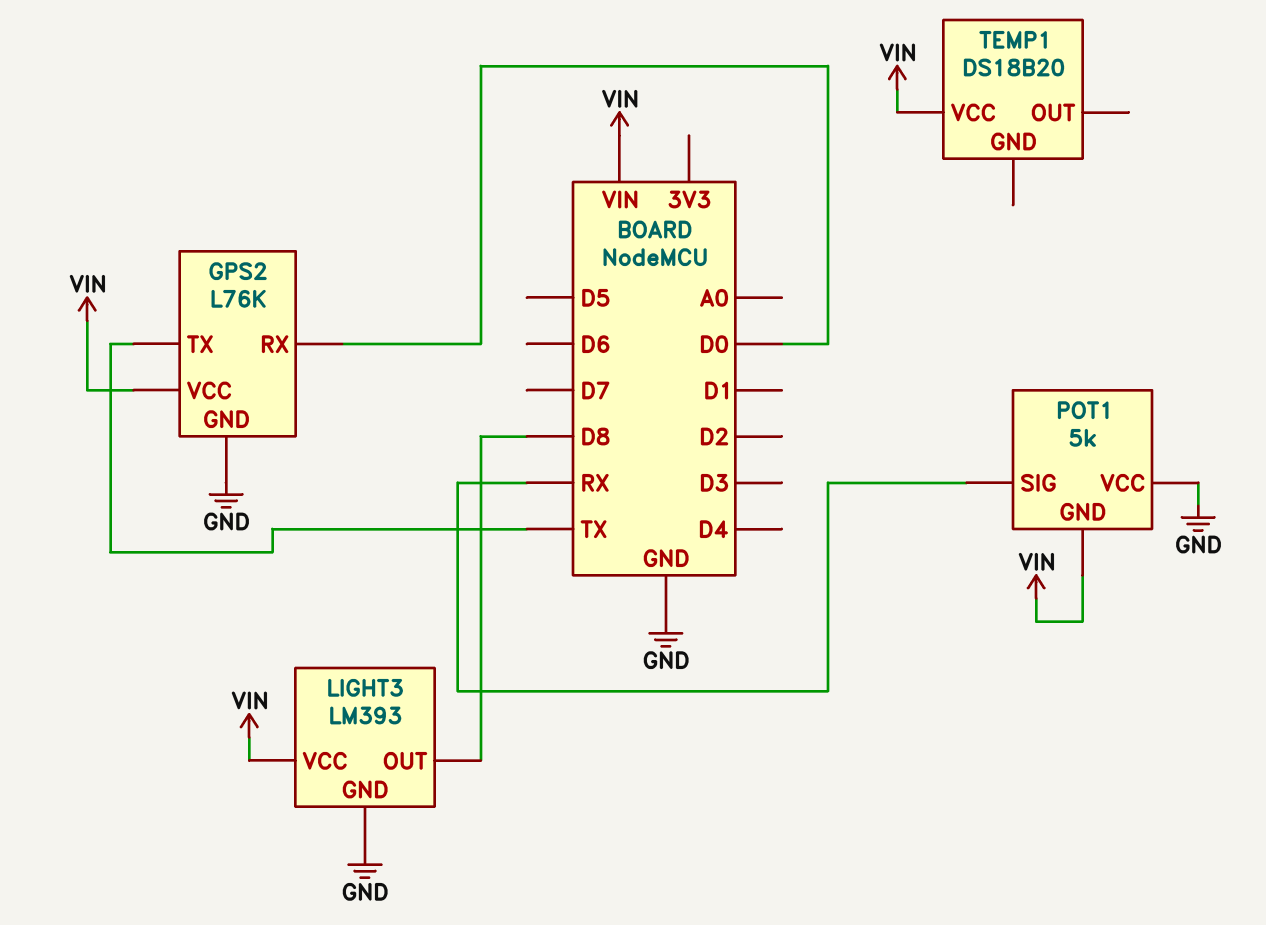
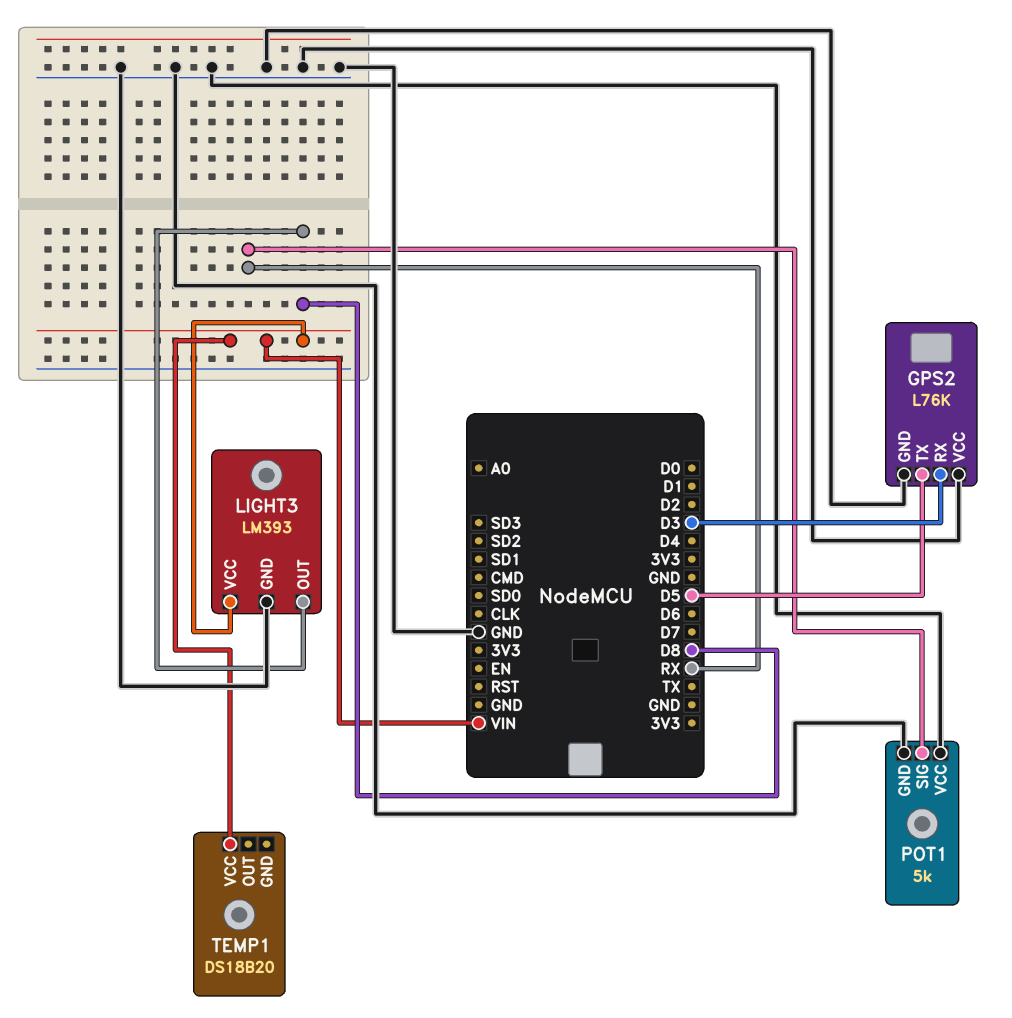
GPS2 pin RX: D0 -> D3
GPS2 pin TX: TX -> D5
GPS2 pin VCC: VIN -> GND
POT1 pin GND: VIN -> GND

